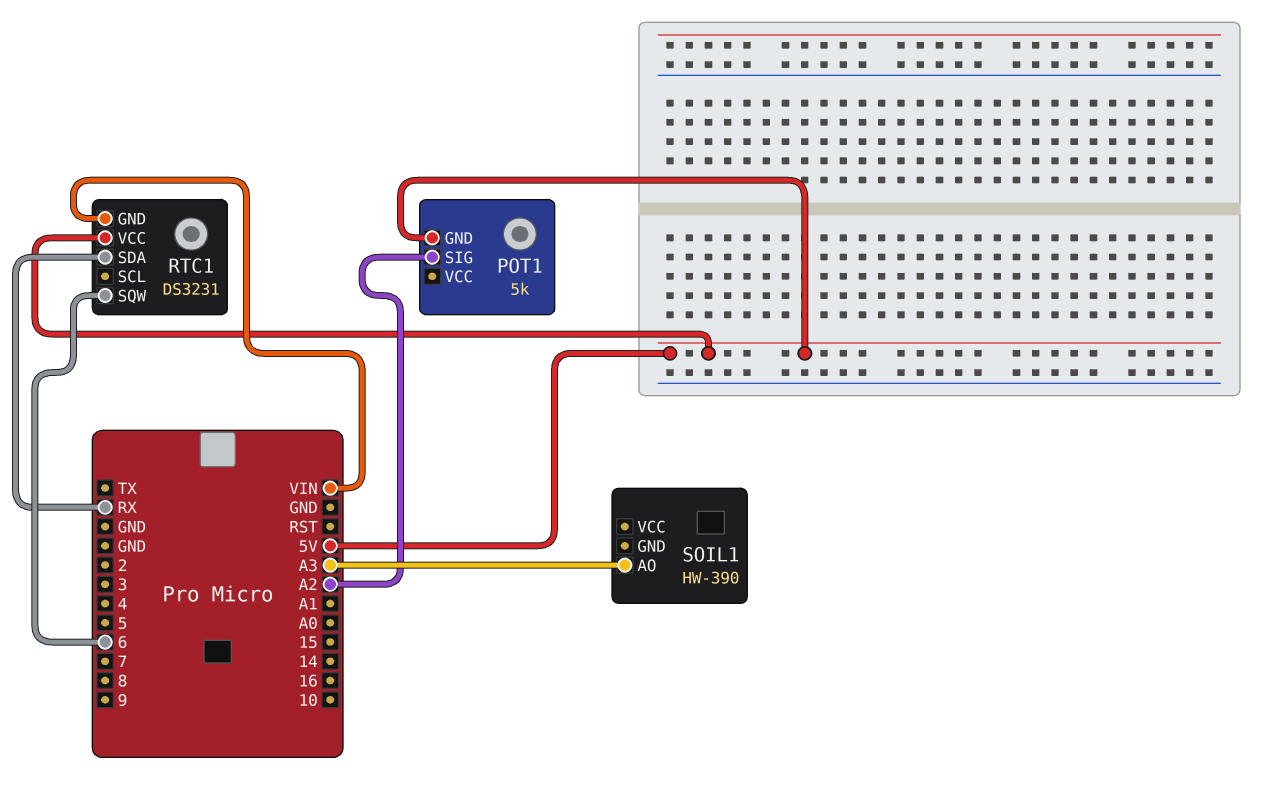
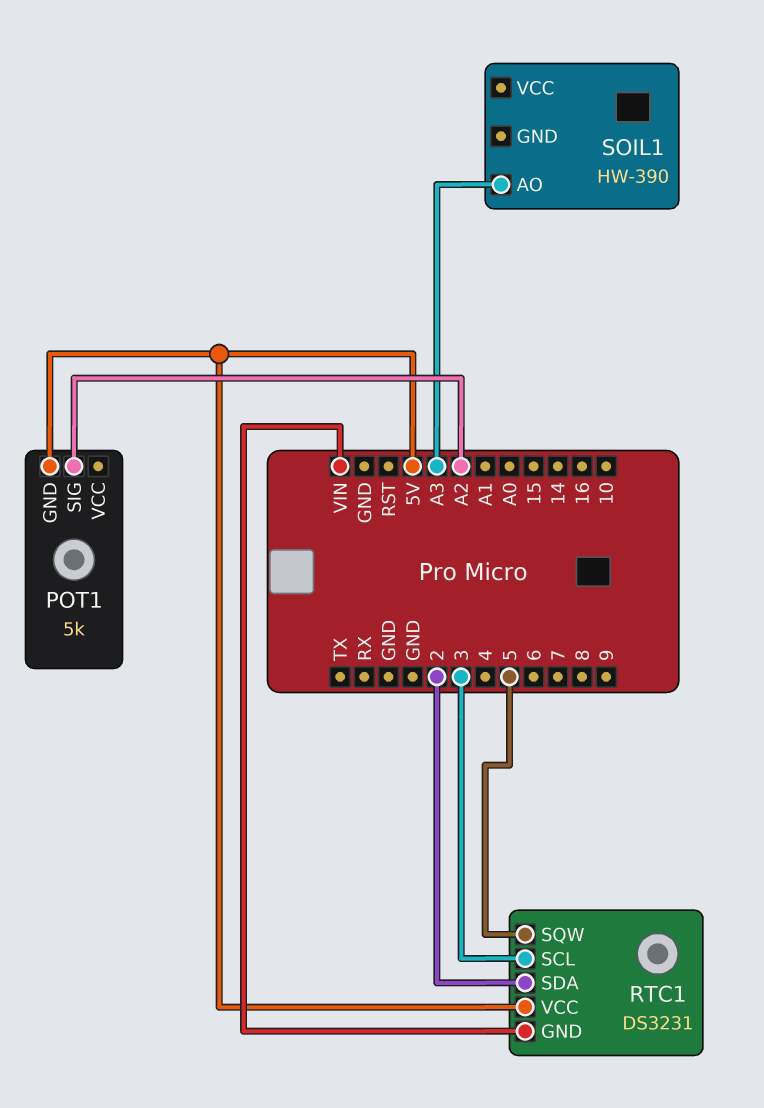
RTC1 pin SCL: none -> 3
RTC1 pin SDA: RX -> 2
RTC1 pin SQW: 6 -> 5

